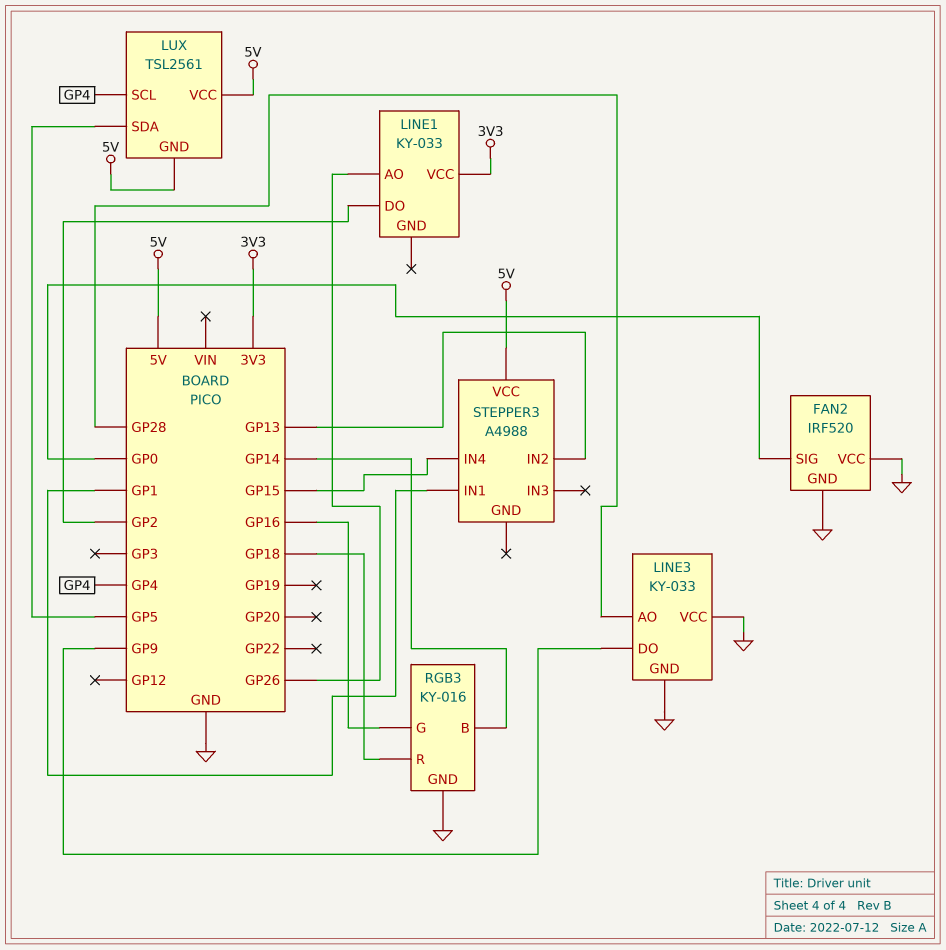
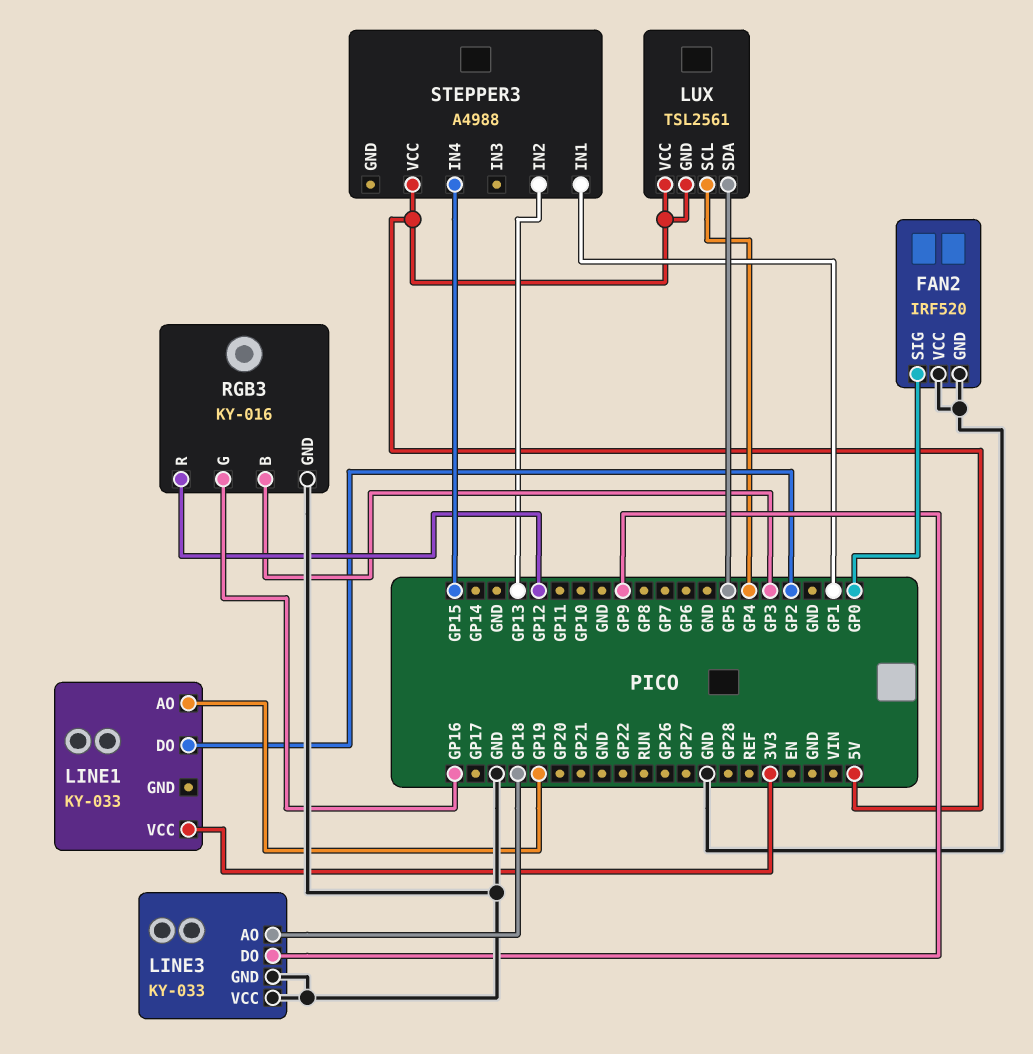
LINE1 pin AO: GP26 -> GP19
LINE3 pin AO: GP28 -> GP18
RGB3 pin B: GP14 -> GP3
RGB3 pin R: GP18 -> GP12

